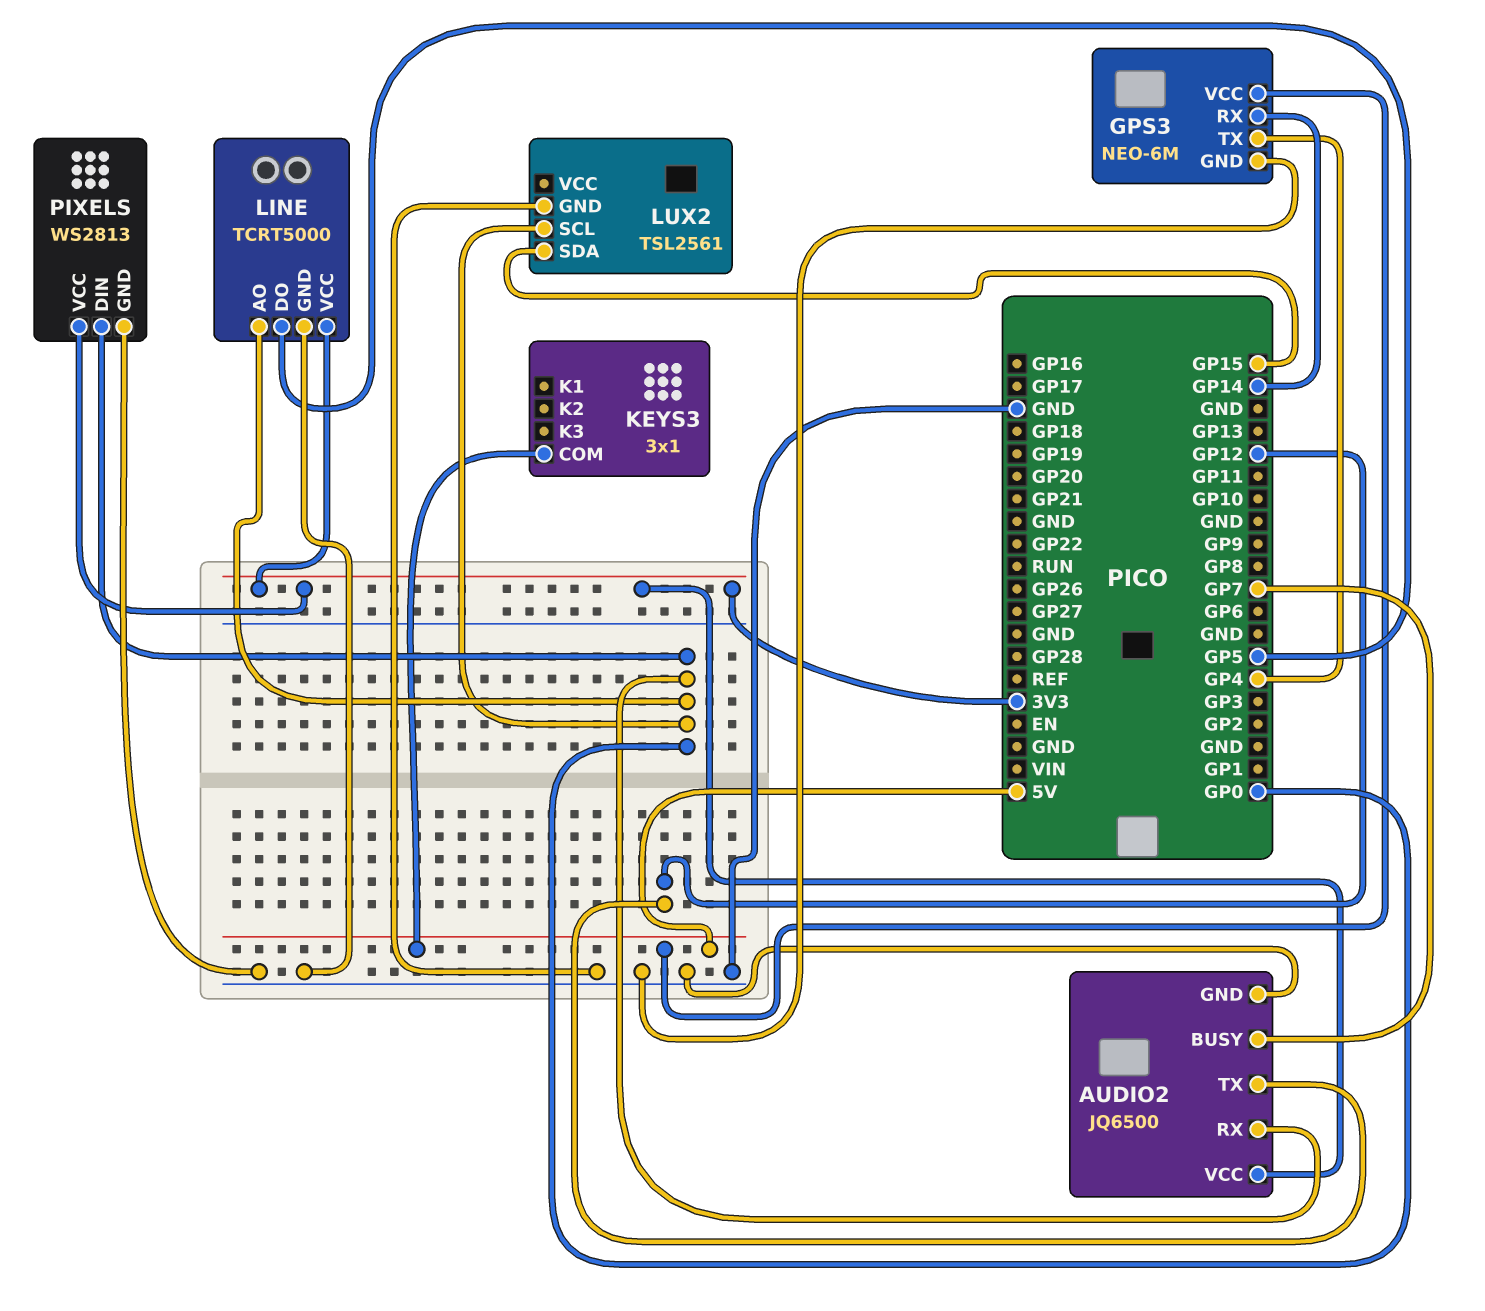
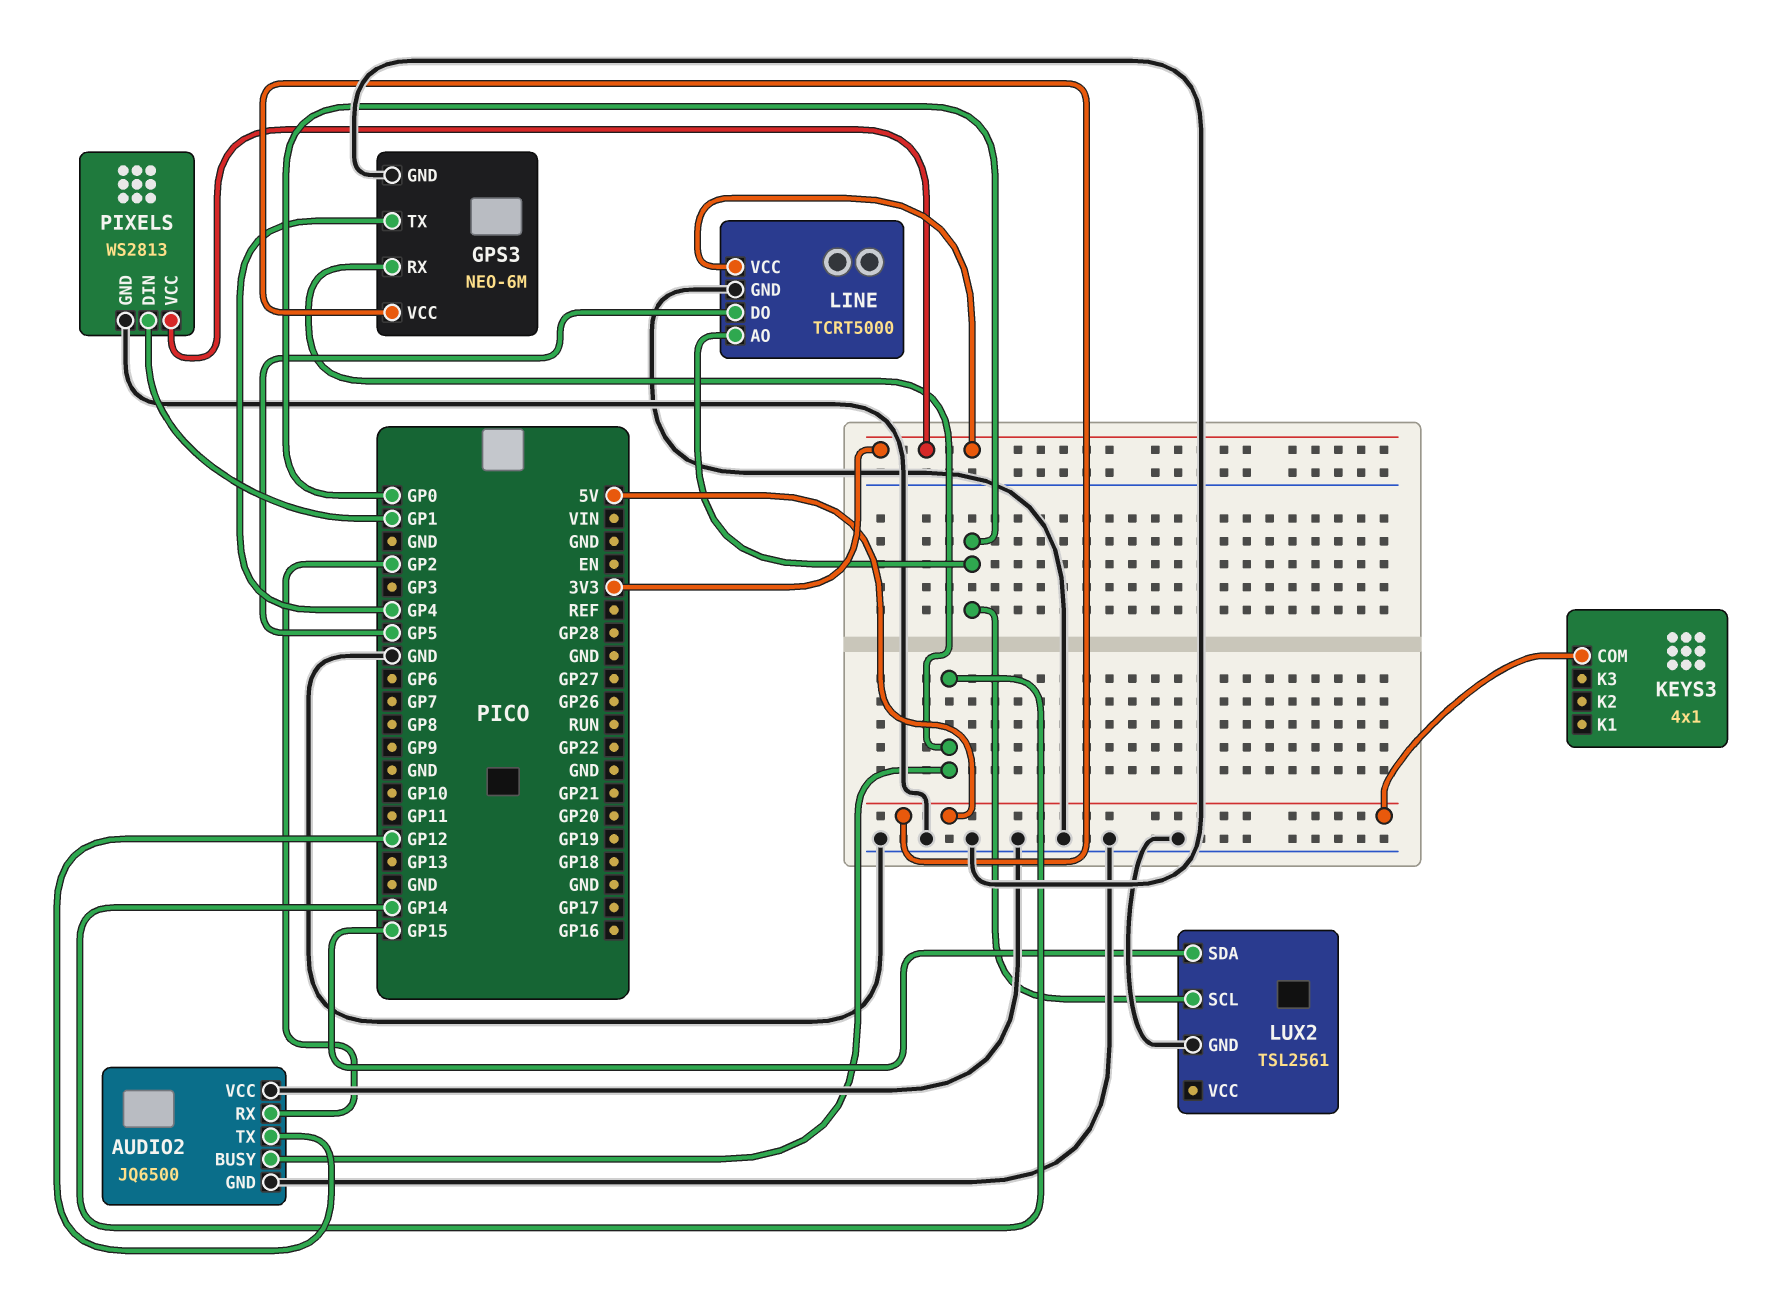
AUDIO2 pin BUSY: GP7 -> GP14
AUDIO2 pin RX: GP0 -> GP2
AUDIO2 pin VCC: 3V3 -> GND
KEYS3: 3x1 -> 4x1
PIXELS pin DIN: GP0 -> GP1

